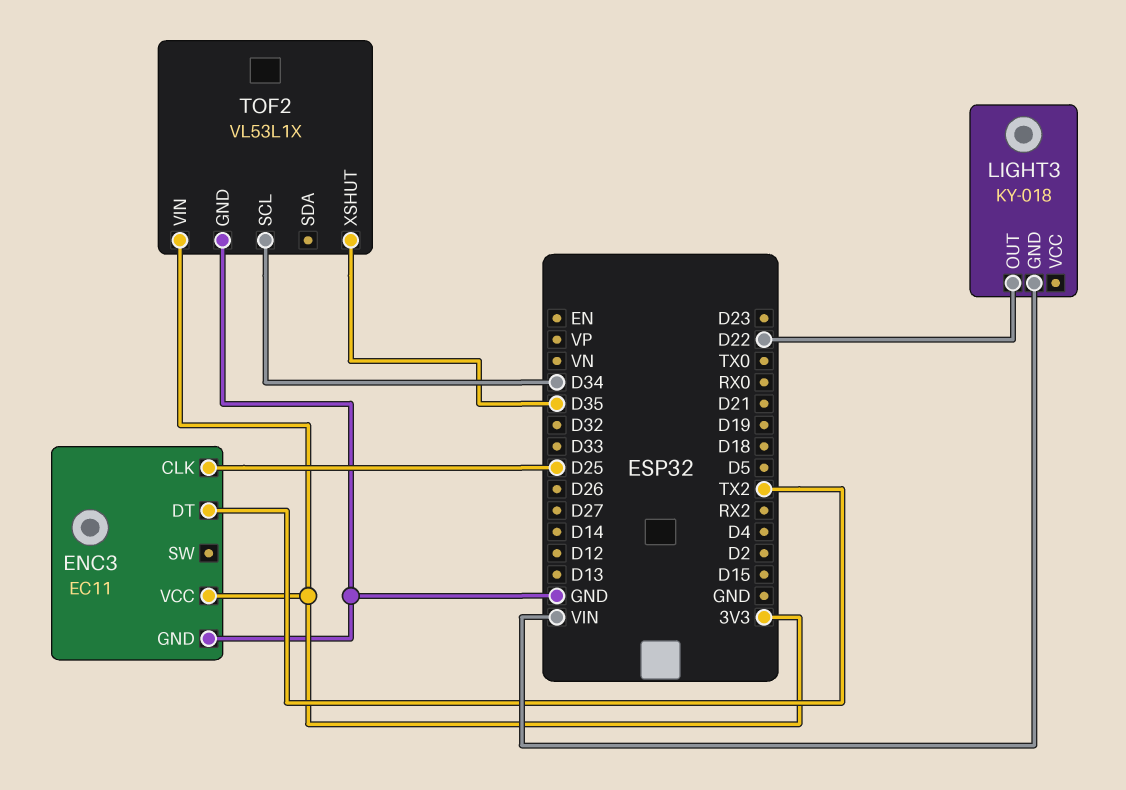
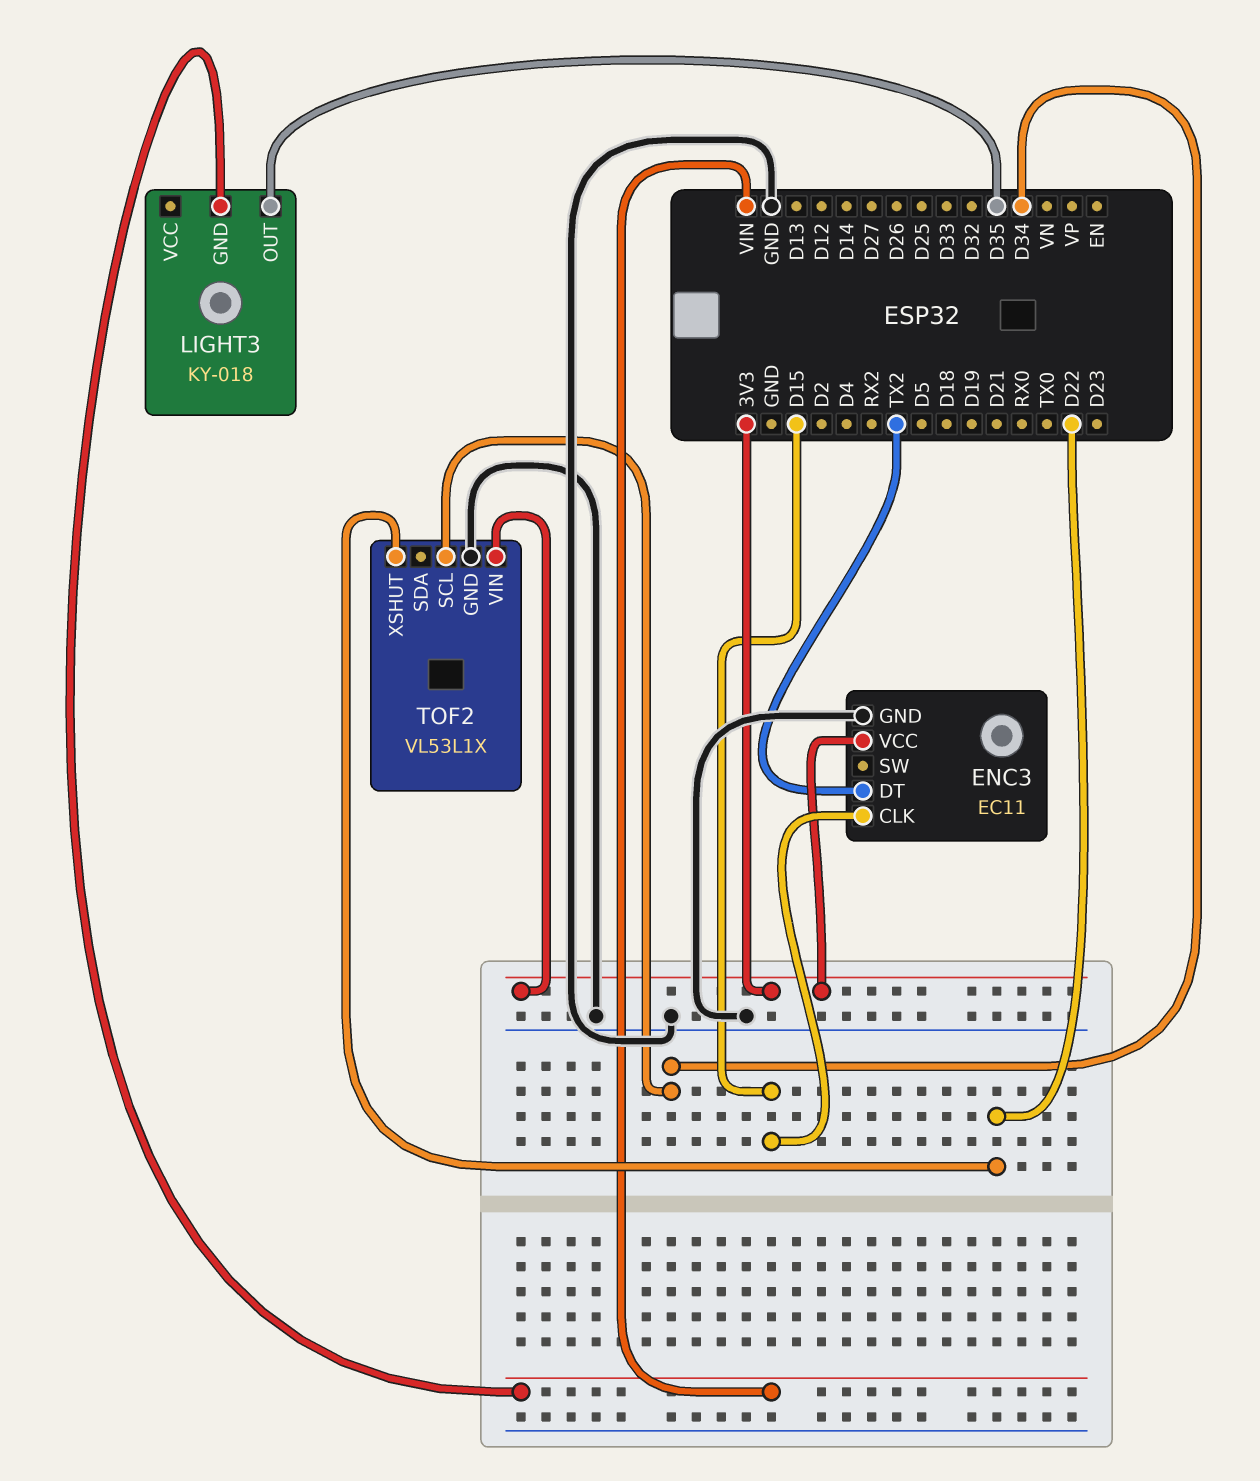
ENC3 pin CLK: D25 -> D15
LIGHT3 pin OUT: D22 -> D35
TOF2 pin XSHUT: D35 -> D22

